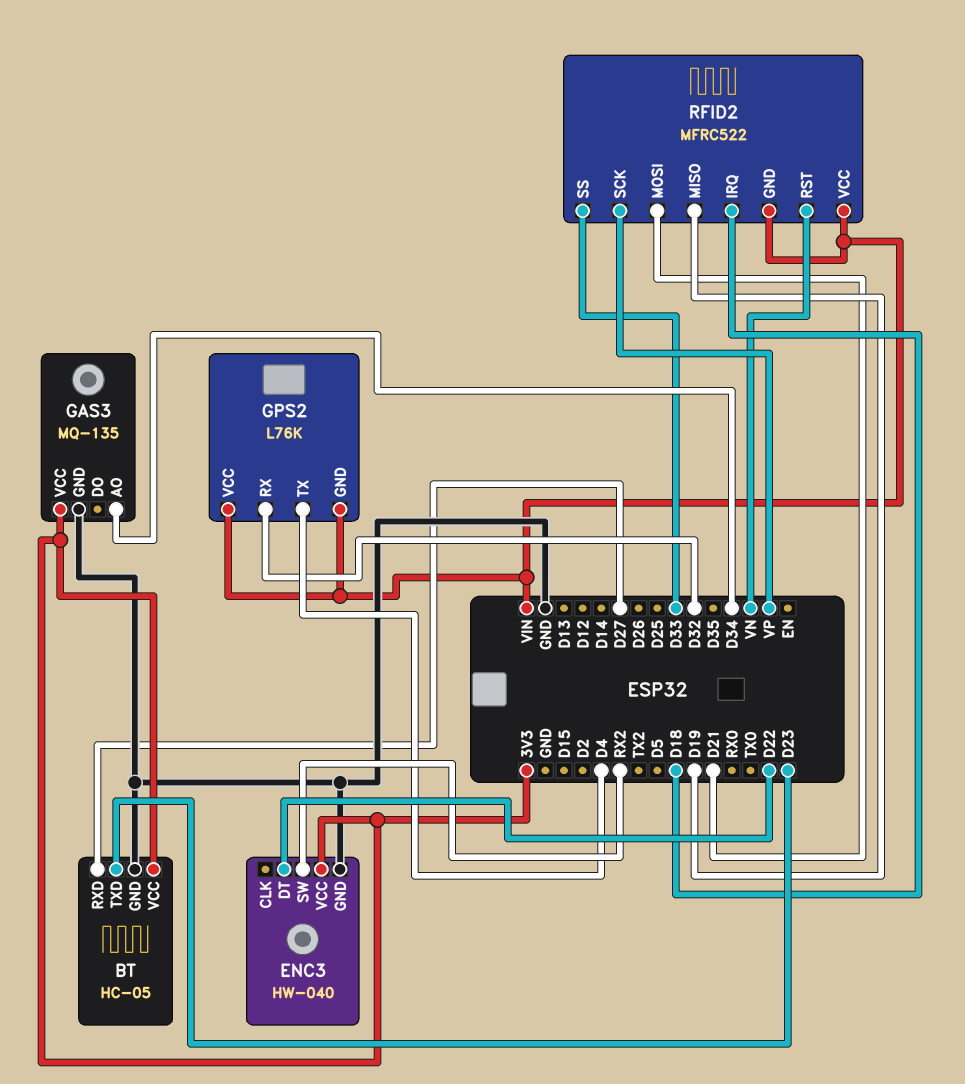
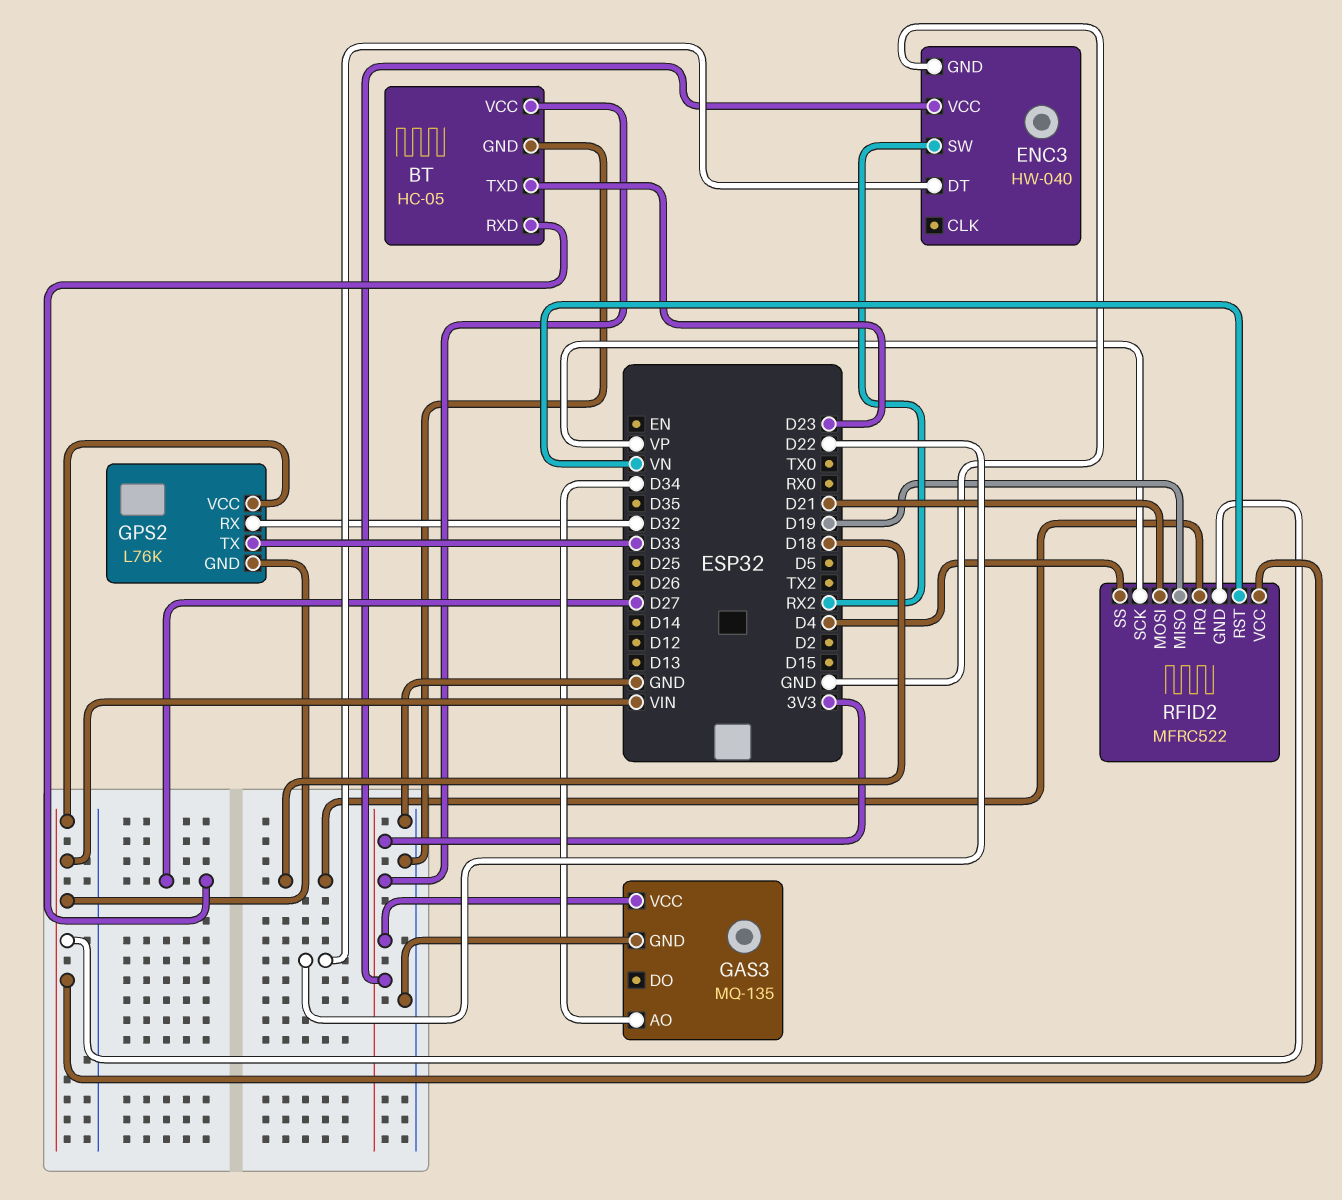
GPS2 pin TX: D4 -> D33
RFID2 pin SS: D33 -> D4

